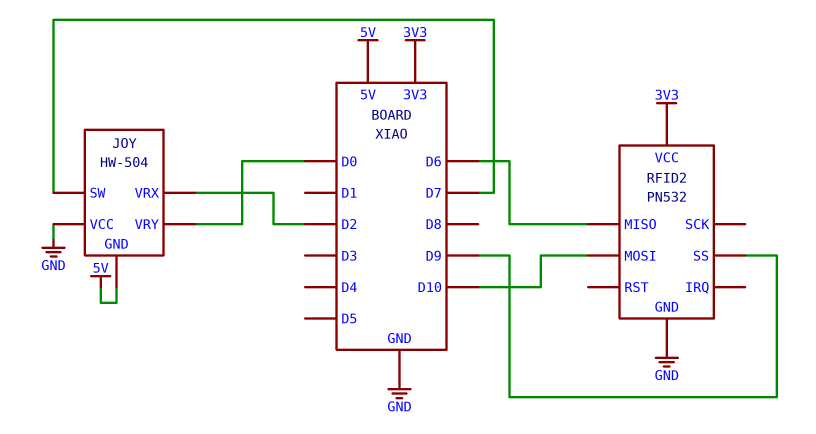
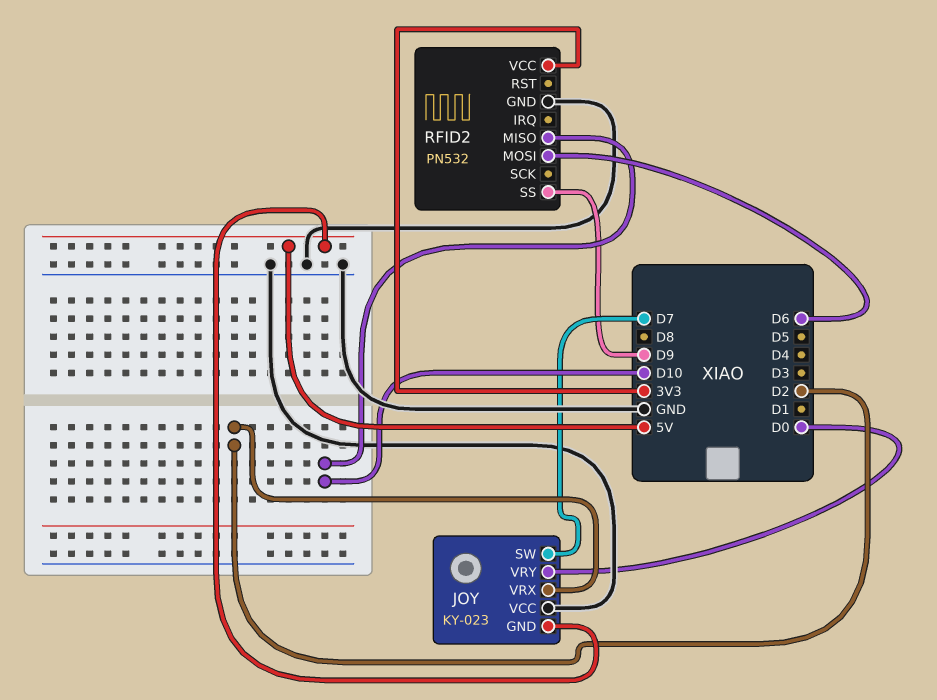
JOY: HW-504 -> KY-023
RFID2 pin MISO: D6 -> D10
RFID2 pin MOSI: D10 -> D6

